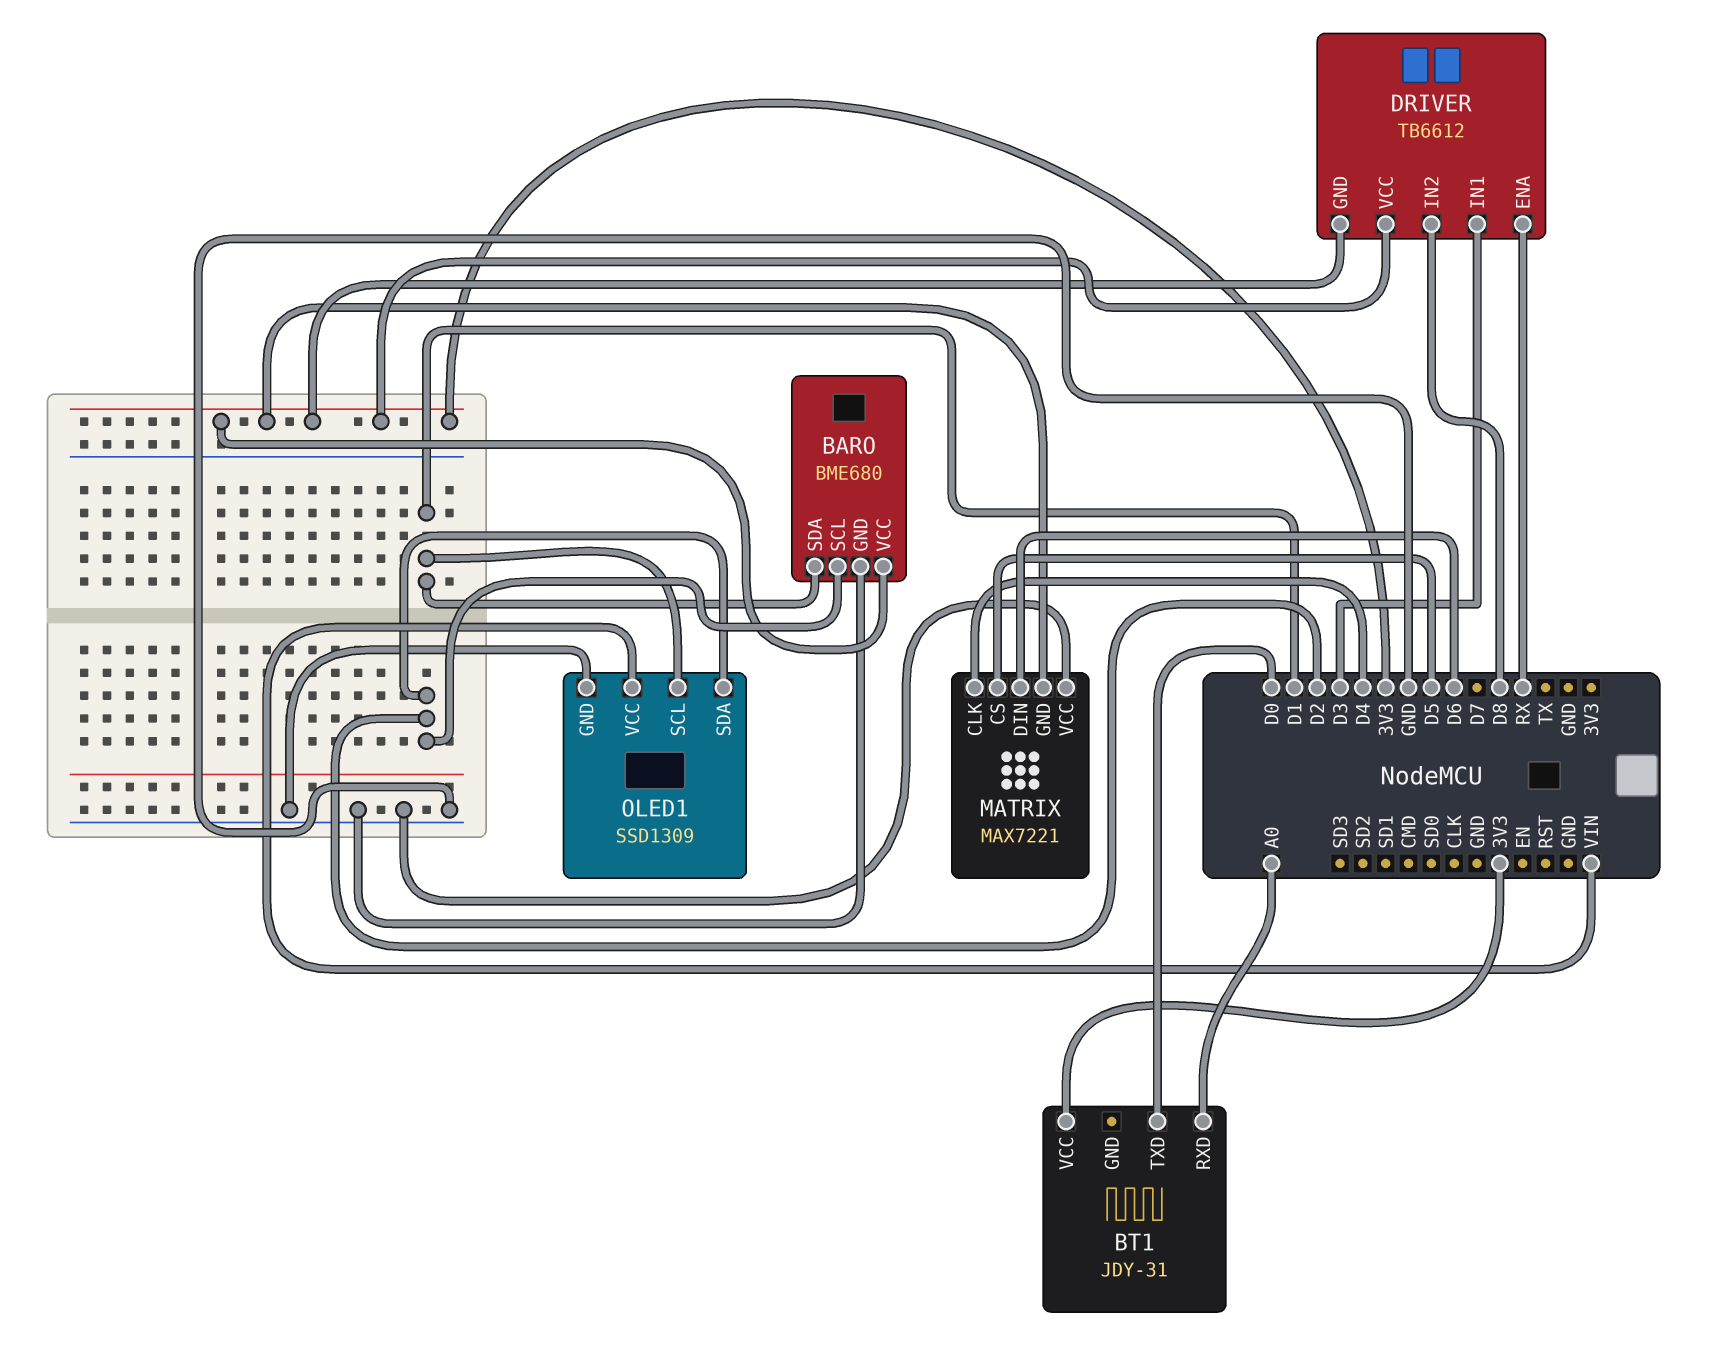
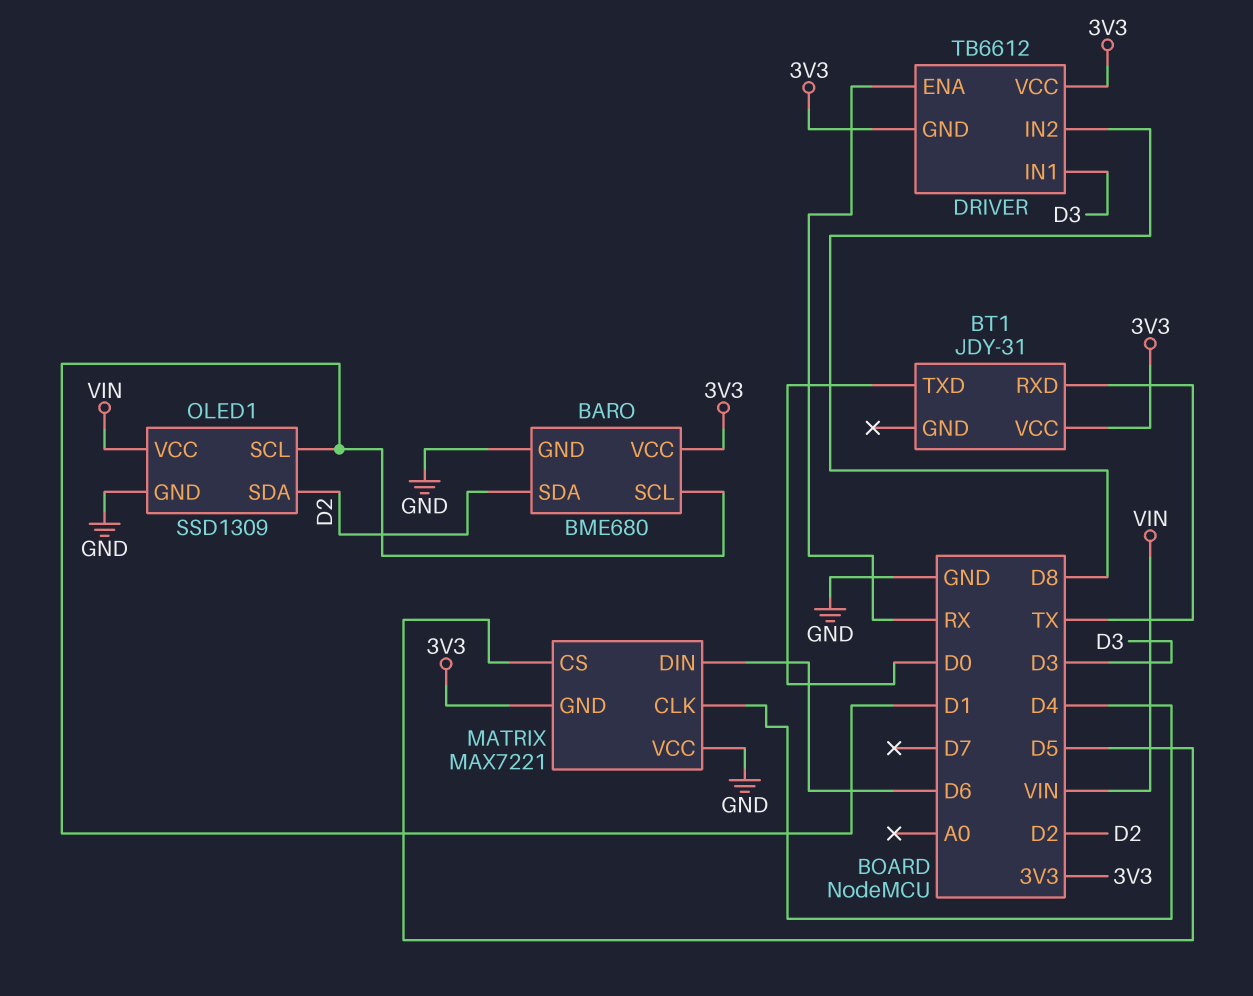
BARO pin SCL: D2 -> D1
BARO pin SDA: D1 -> D2
BT1 pin RXD: A0 -> TX

